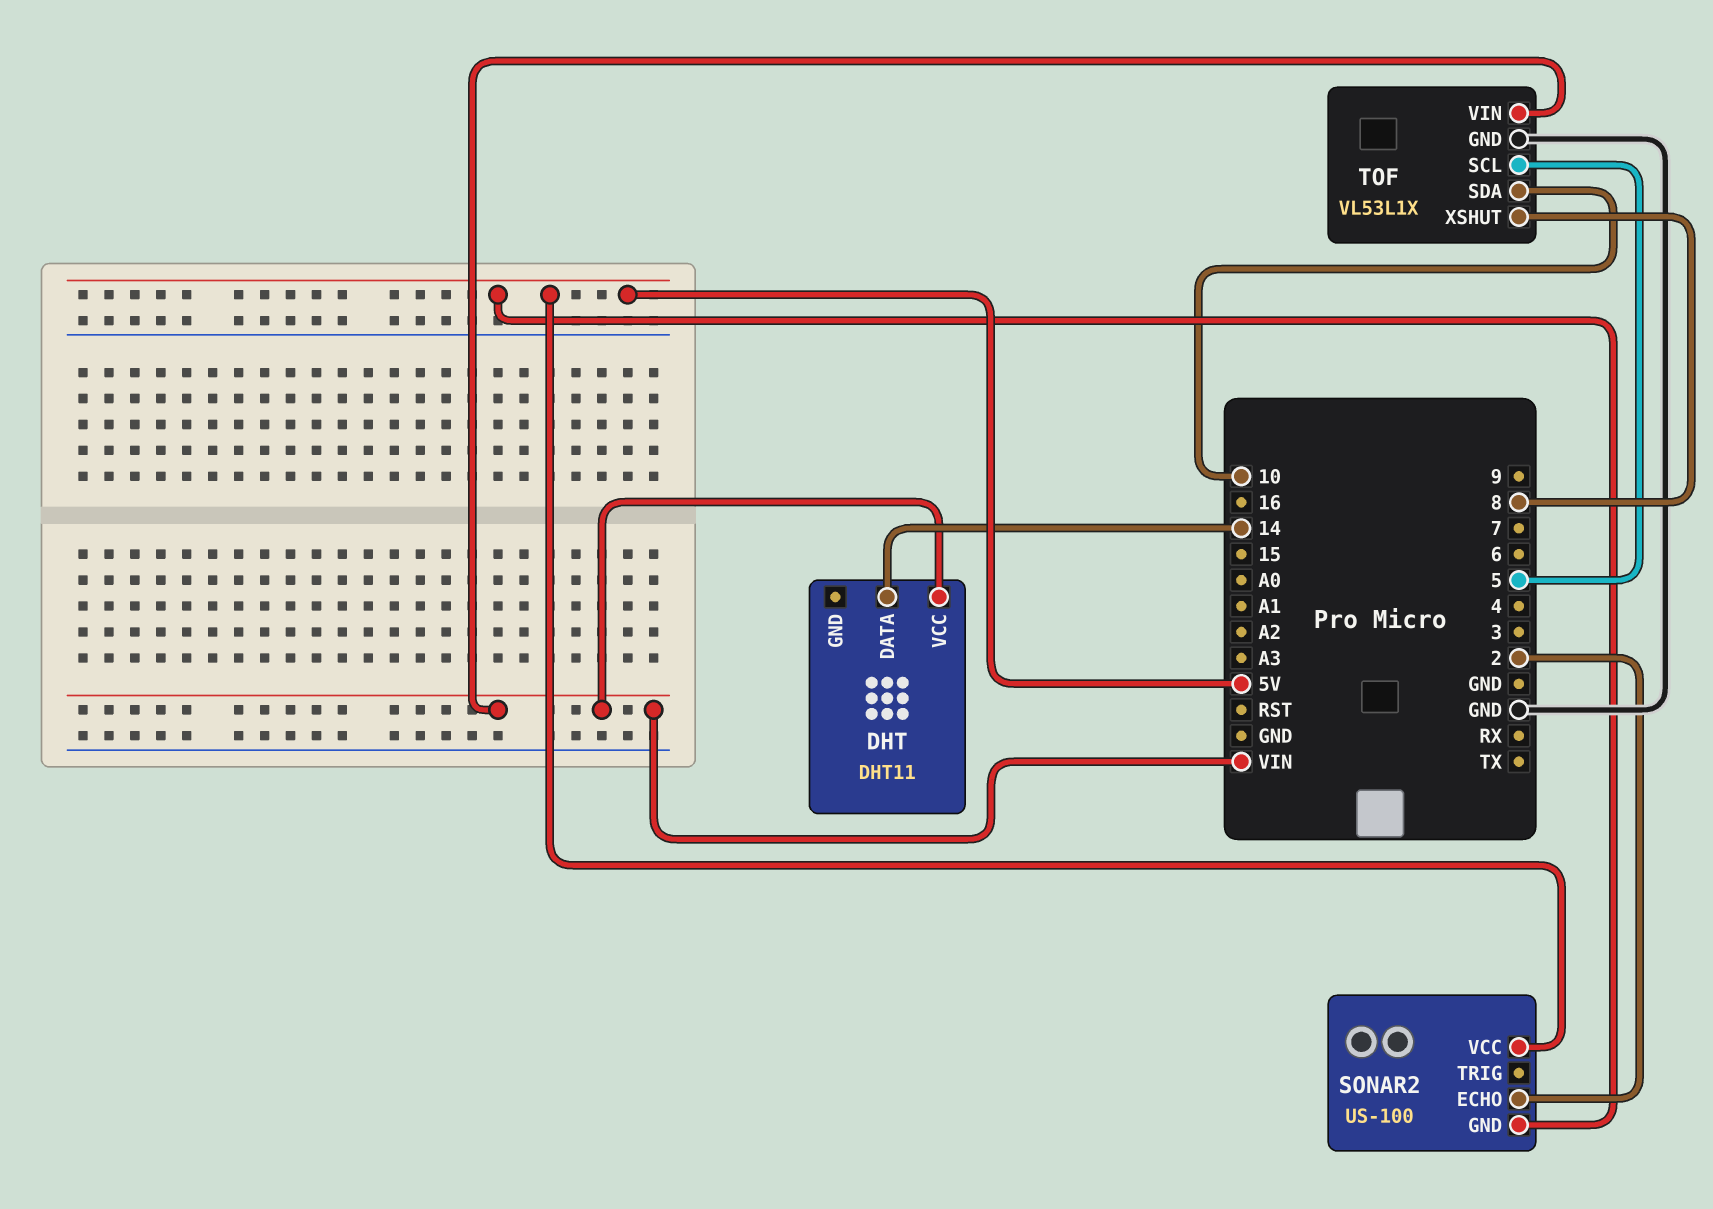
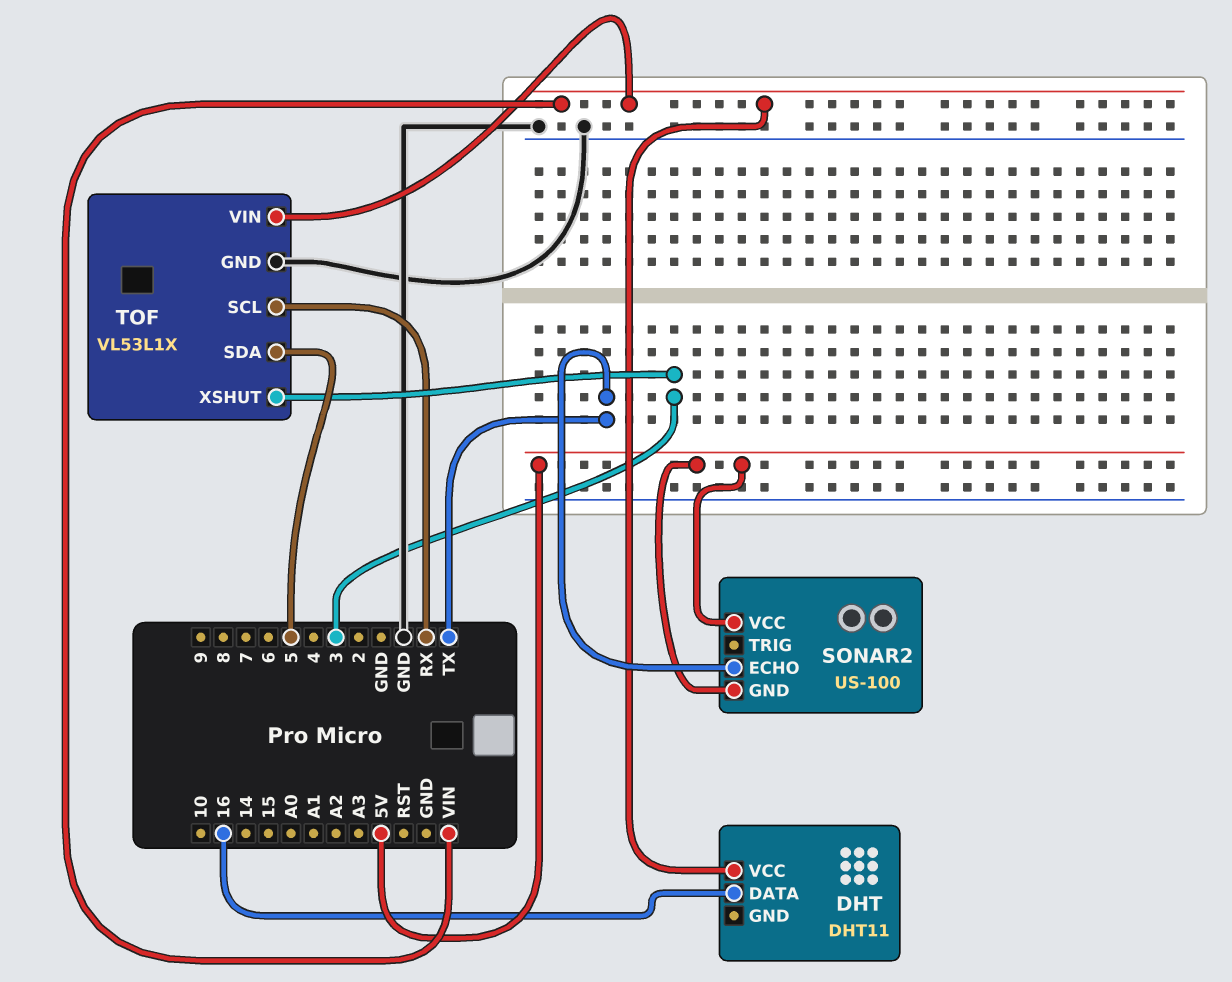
DHT pin DATA: 14 -> 16
SONAR2 pin ECHO: 2 -> TX
TOF pin SCL: 5 -> RX
TOF pin SDA: 10 -> 5
TOF pin XSHUT: 8 -> 3

